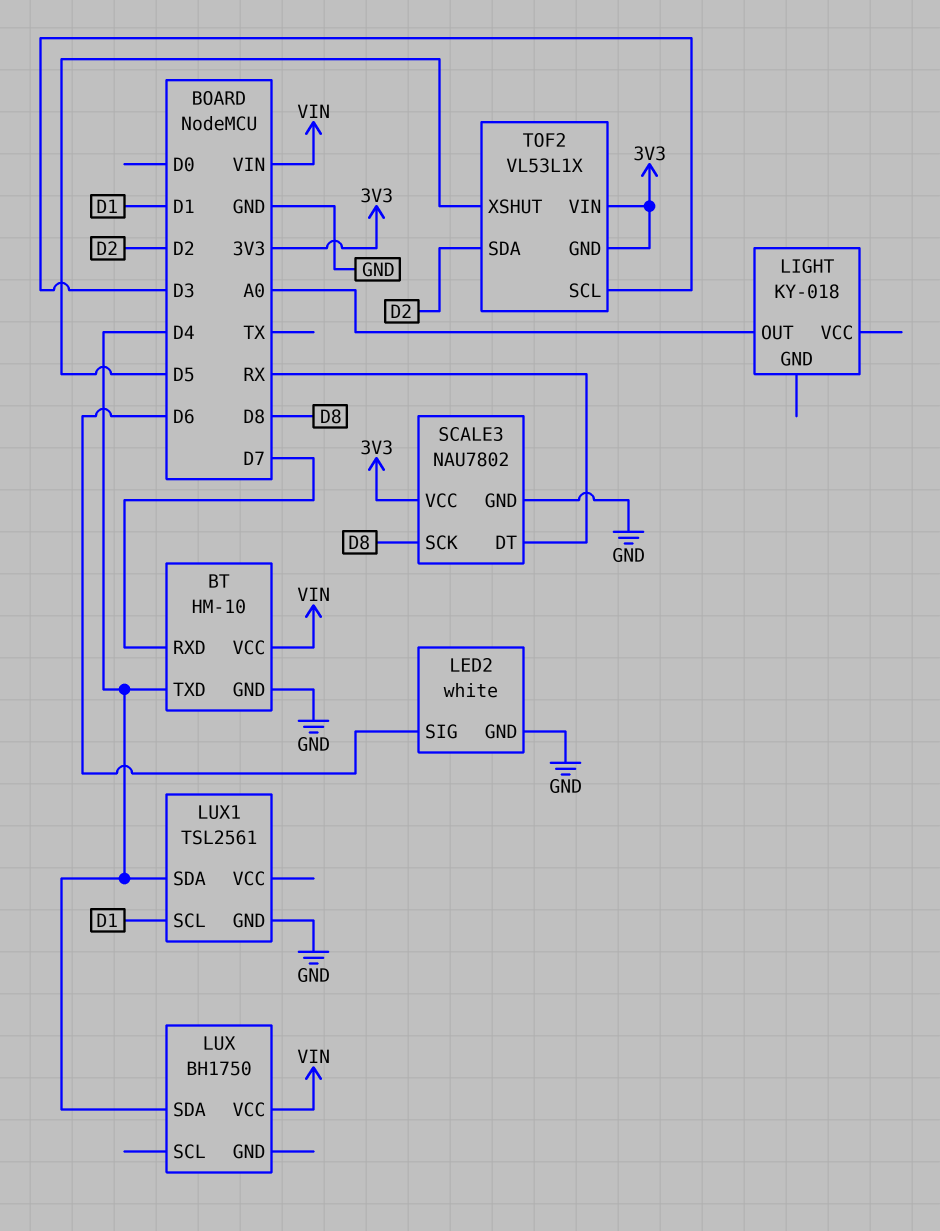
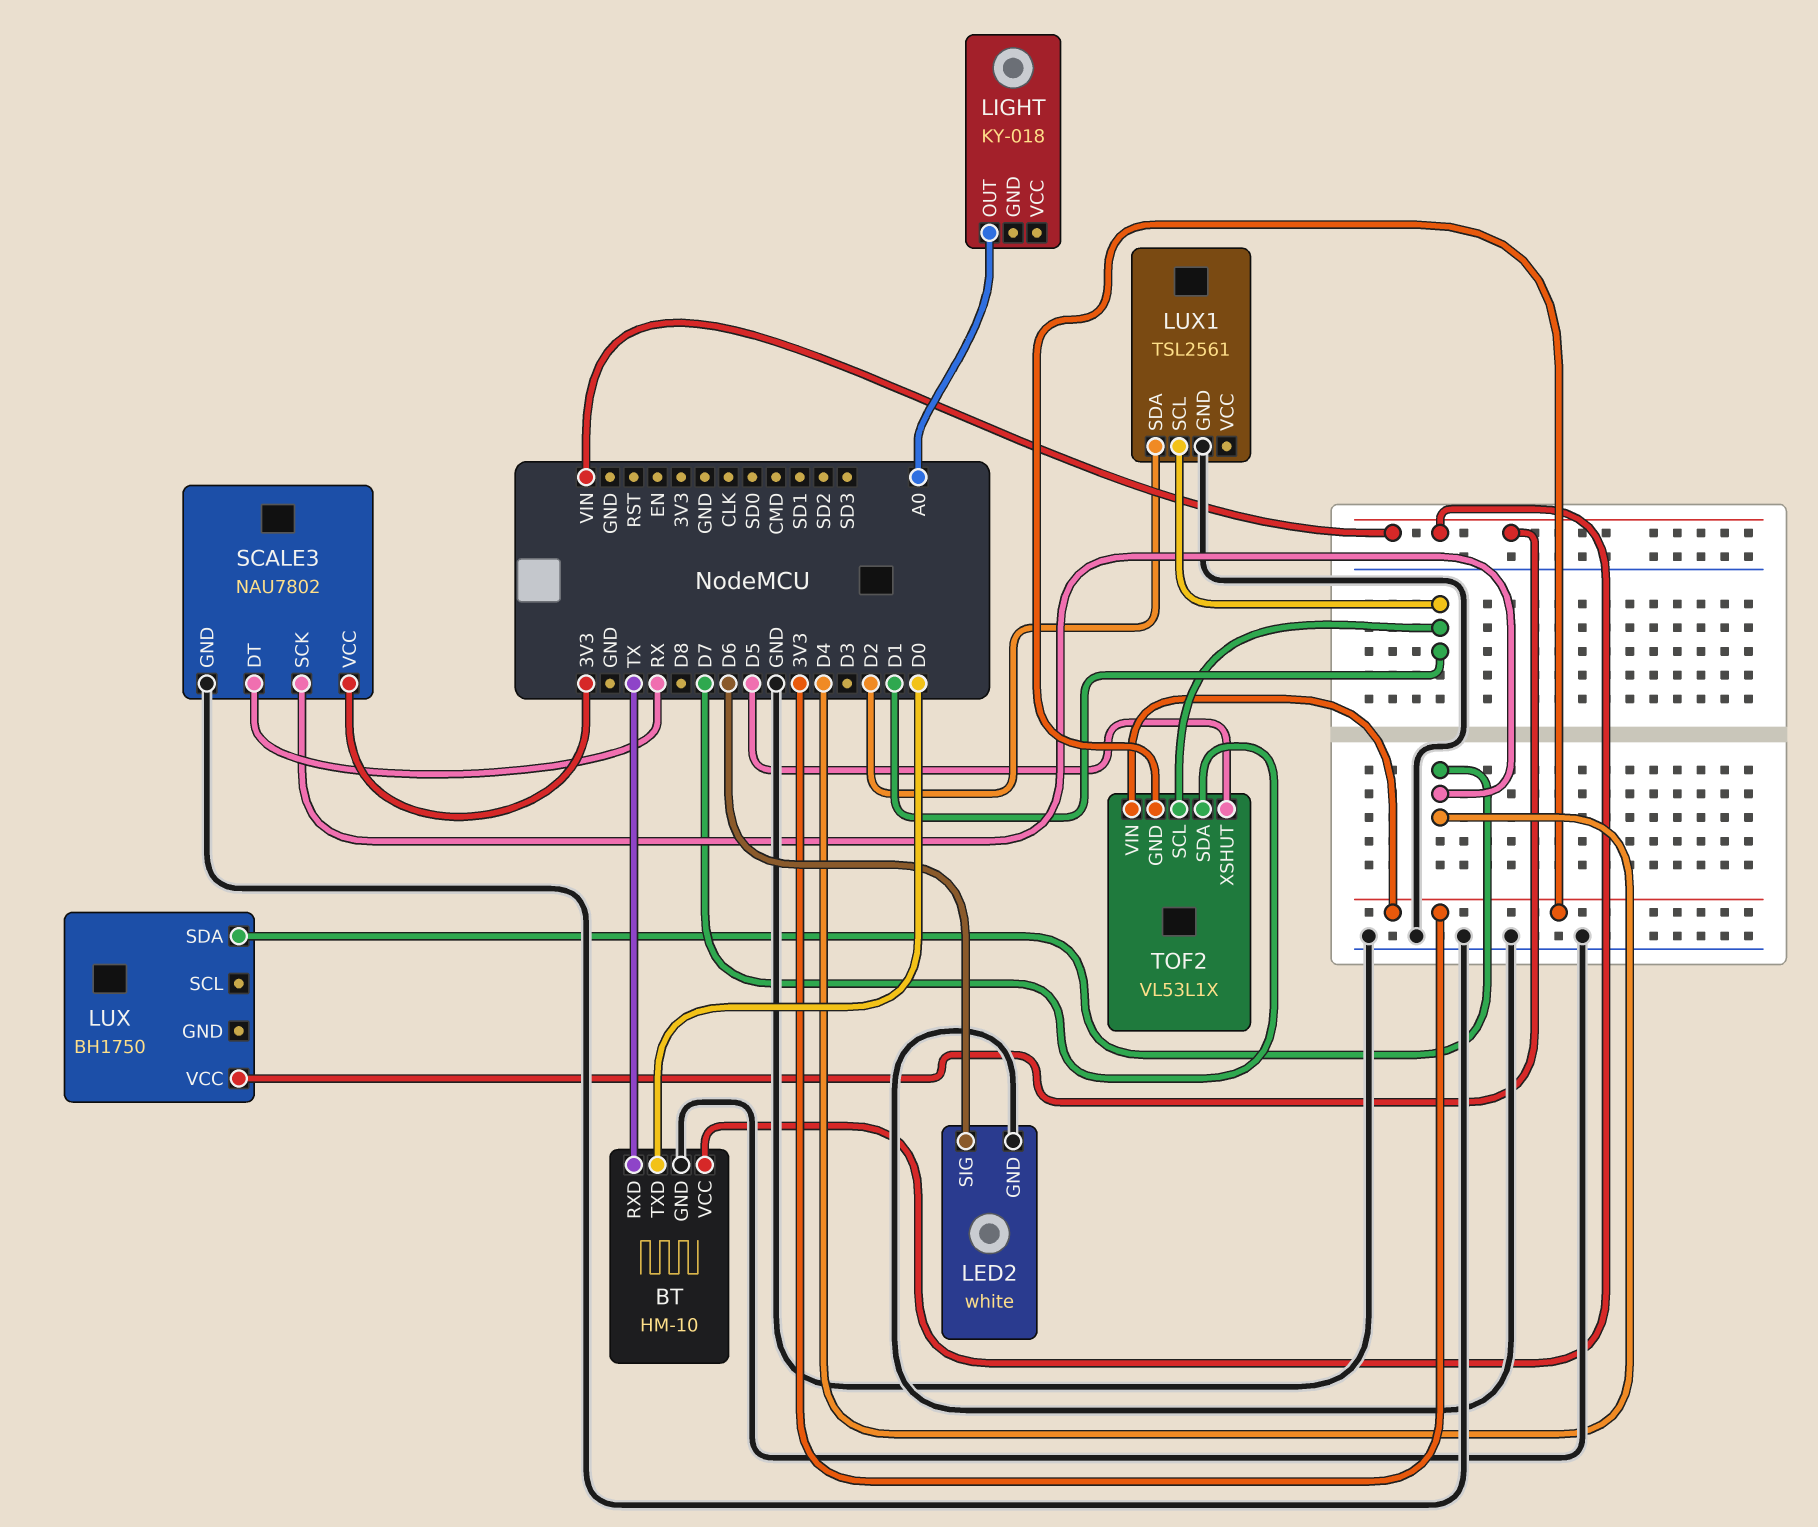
BT pin RXD: D7 -> TX
BT pin TXD: D4 -> D0
LUX1 pin SDA: D4 -> D2
SCALE3 pin SCK: D8 -> D4
TOF2 pin SCL: D3 -> D1
TOF2 pin SDA: D2 -> D7

